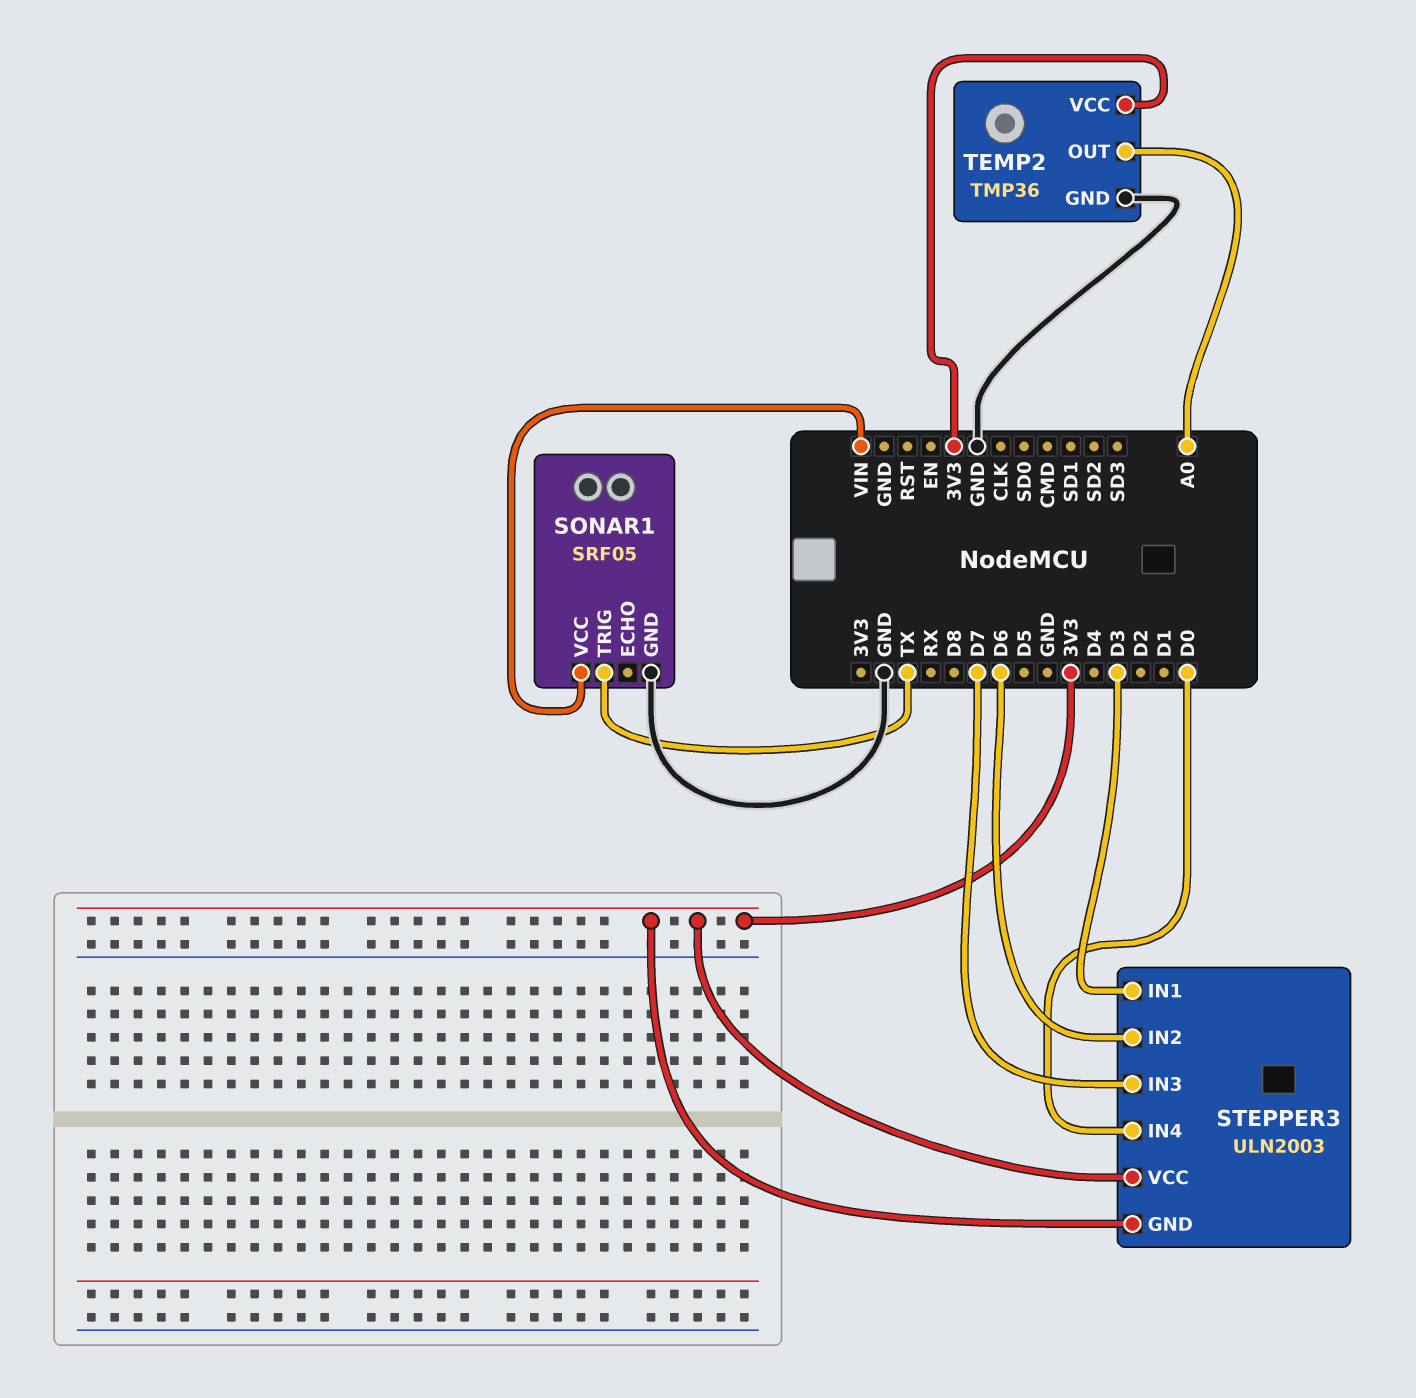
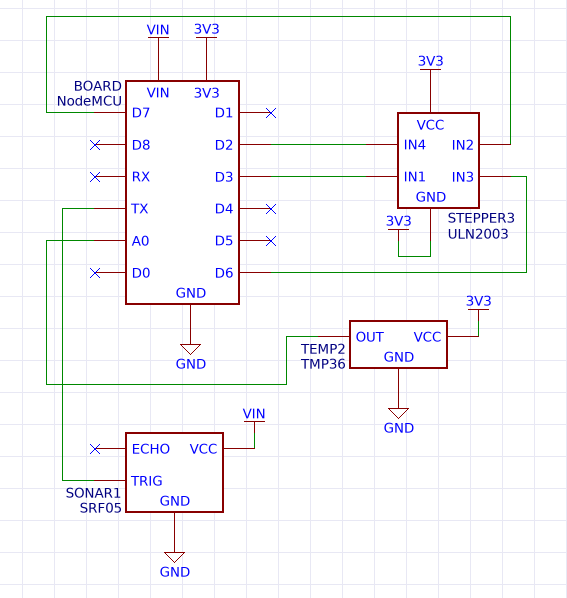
STEPPER3 pin IN2: D6 -> D7
STEPPER3 pin IN3: D7 -> D6
STEPPER3 pin IN4: D0 -> D2

